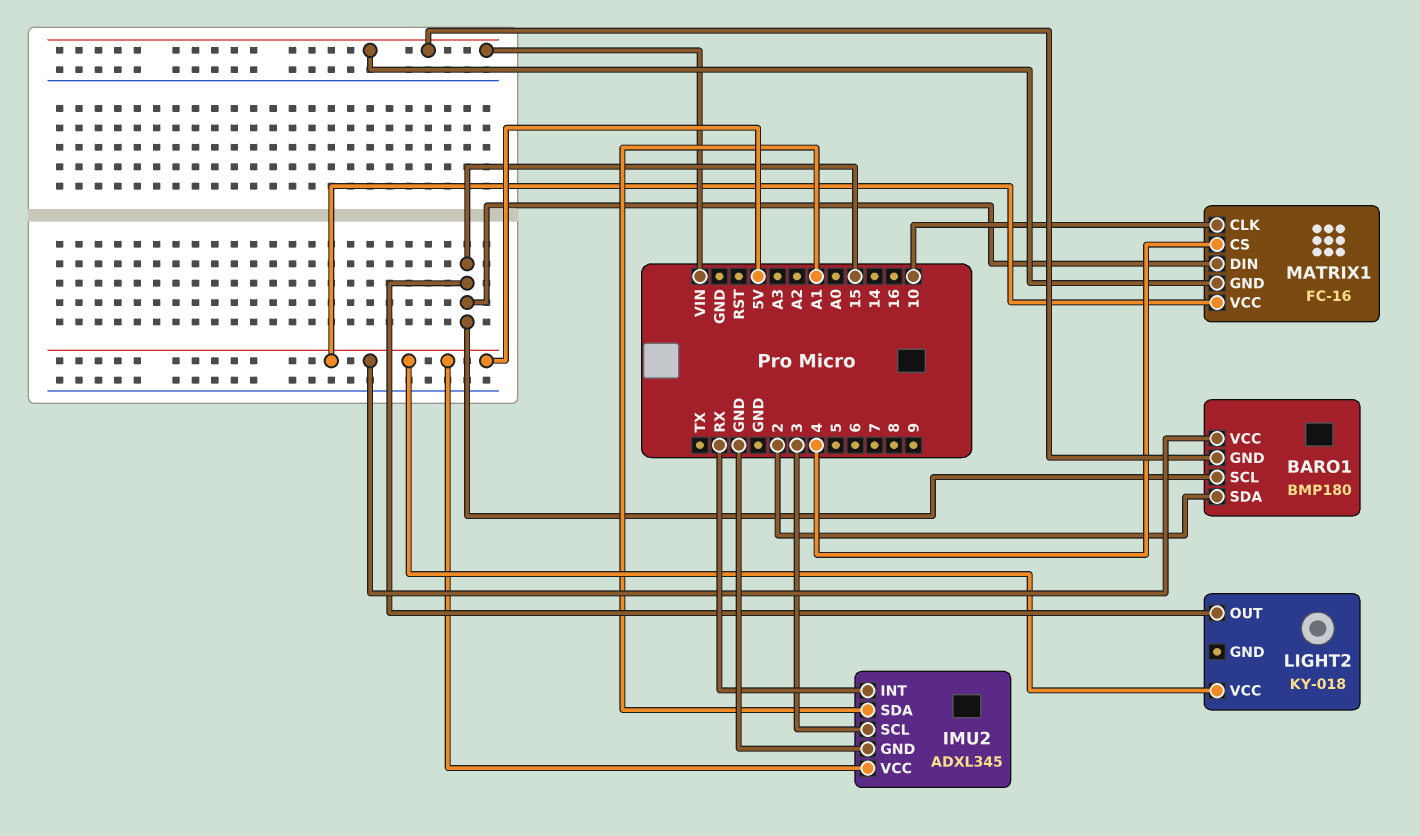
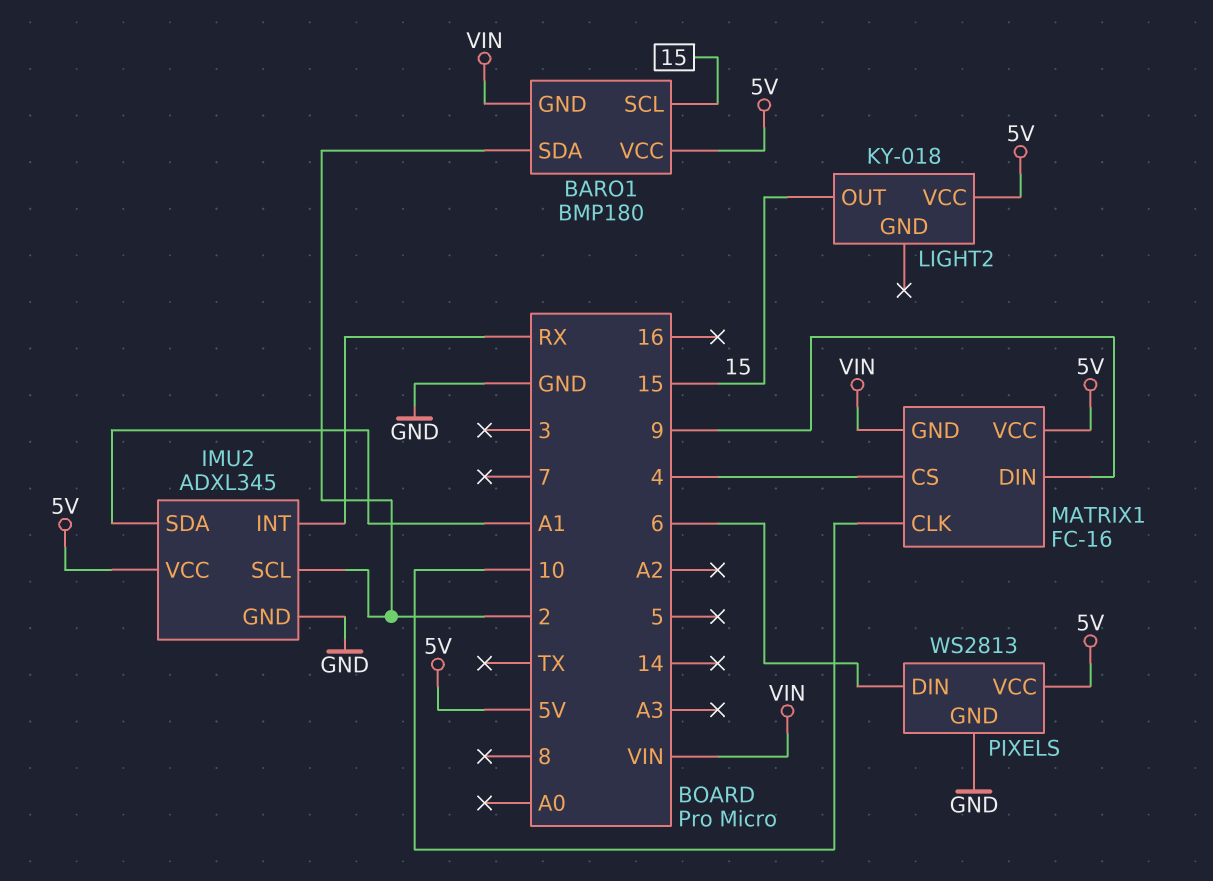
IMU2 pin SCL: 3 -> 2
MATRIX1 pin DIN: 15 -> 9
PIXELS: none -> WS2813
PIXELS pin DIN: none -> 6
PIXELS pin GND: none -> GND
PIXELS pin VCC: none -> 5V

